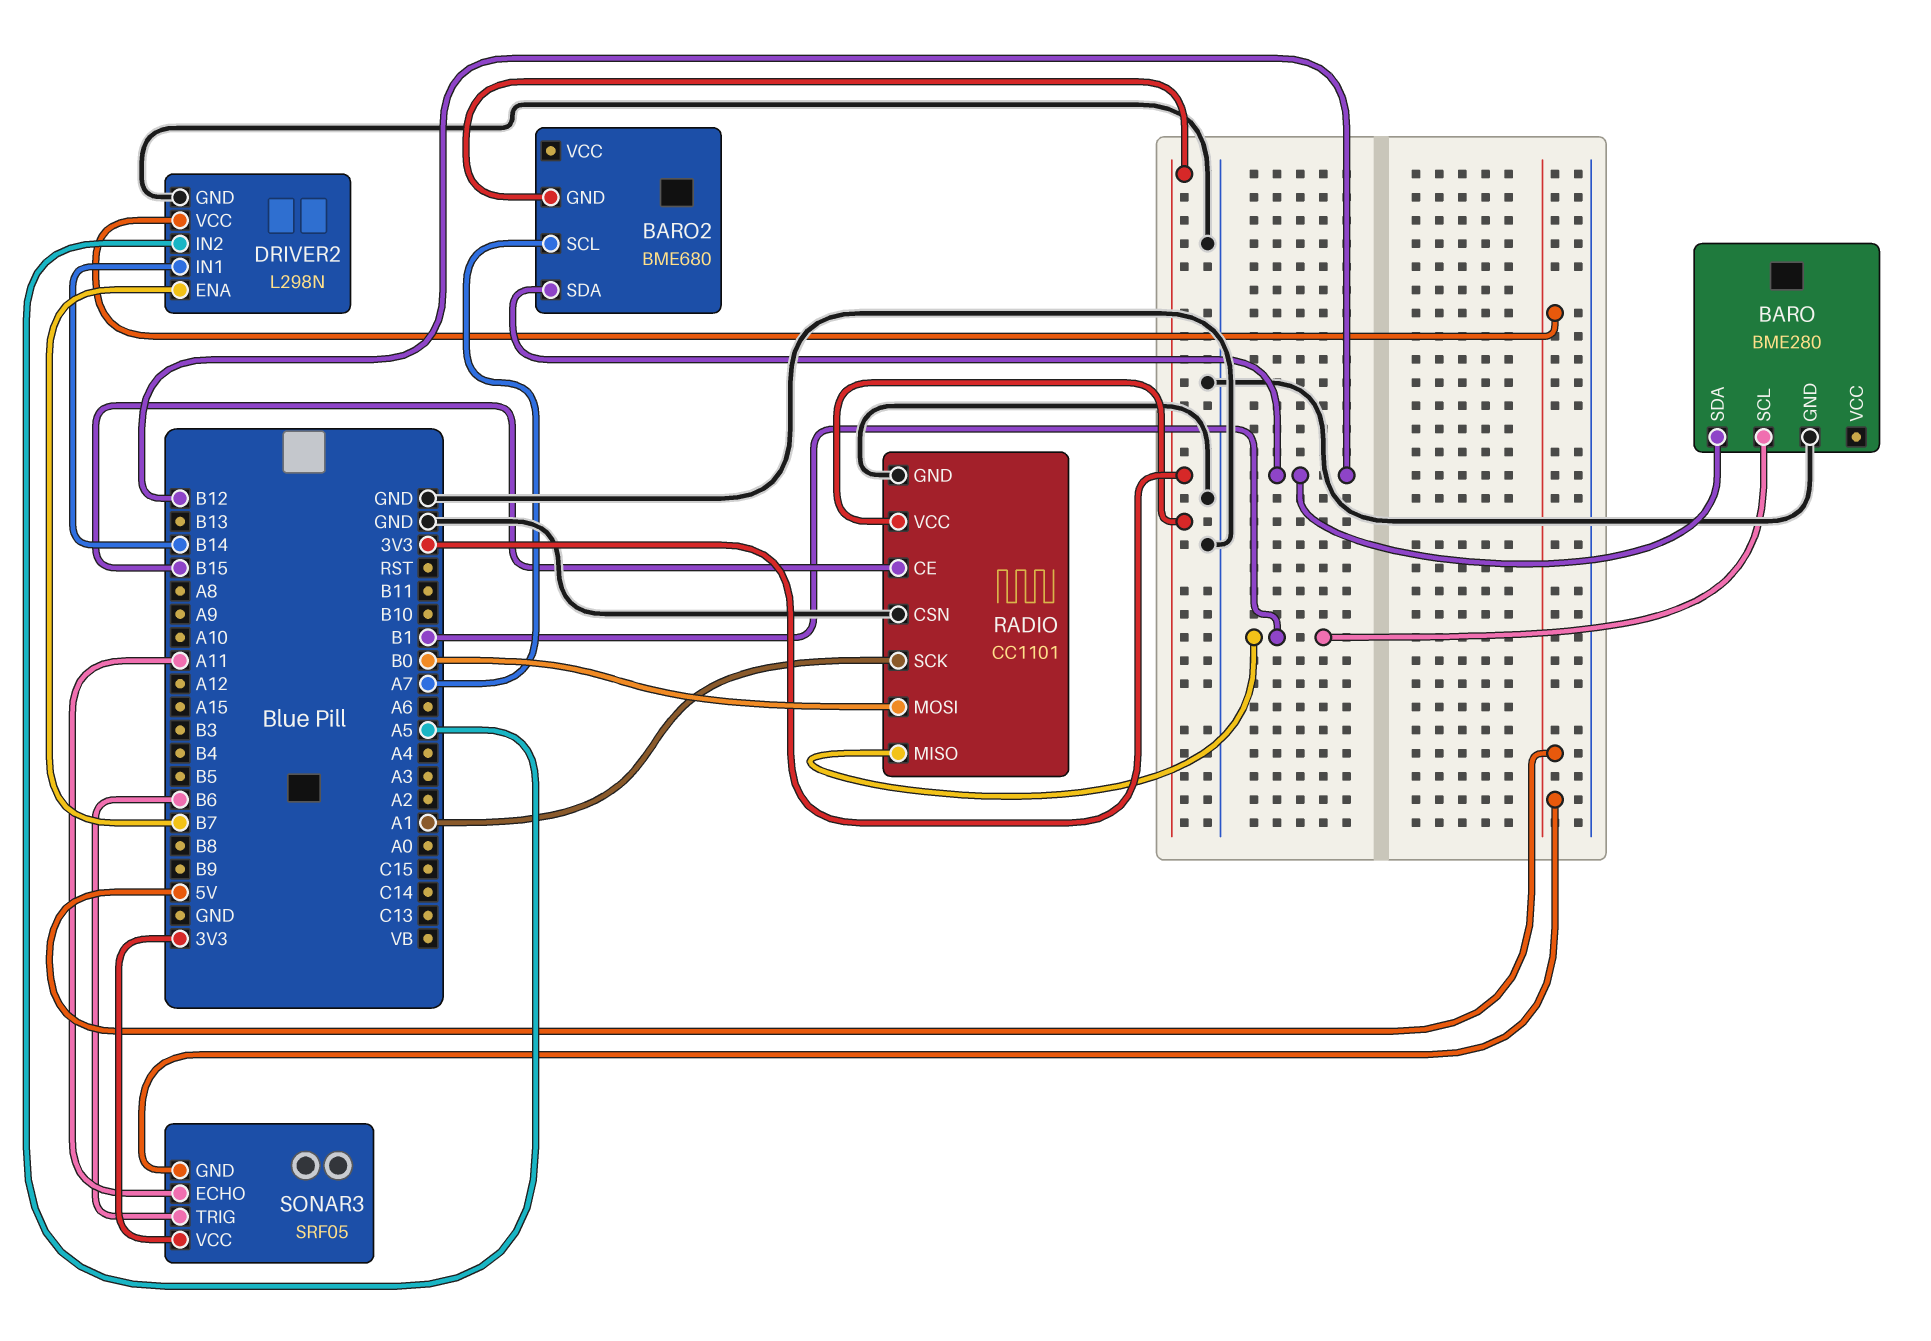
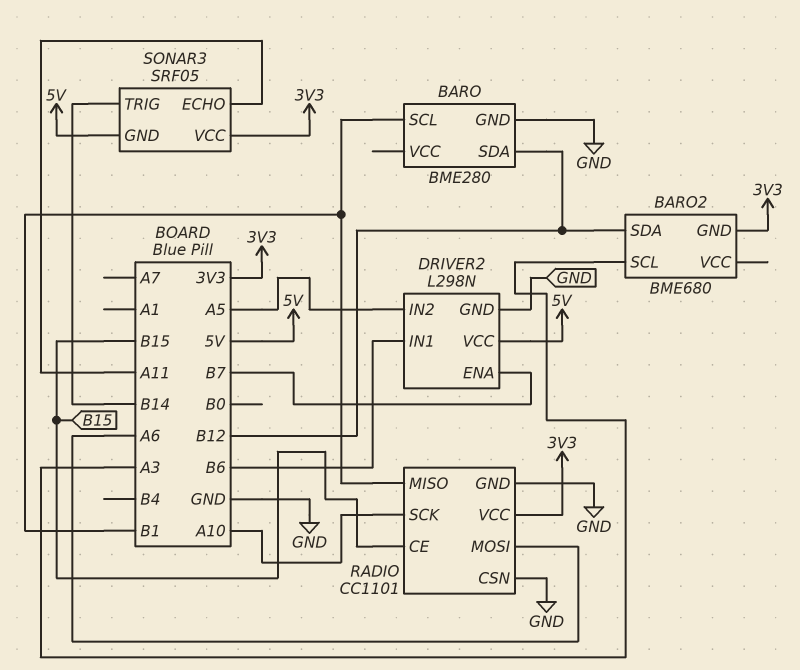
BARO2 pin SCL: A7 -> A3
DRIVER2 pin IN1: B14 -> B6
RADIO pin MOSI: B0 -> A6
RADIO pin SCK: A1 -> A10
SONAR3 pin TRIG: B6 -> B14

